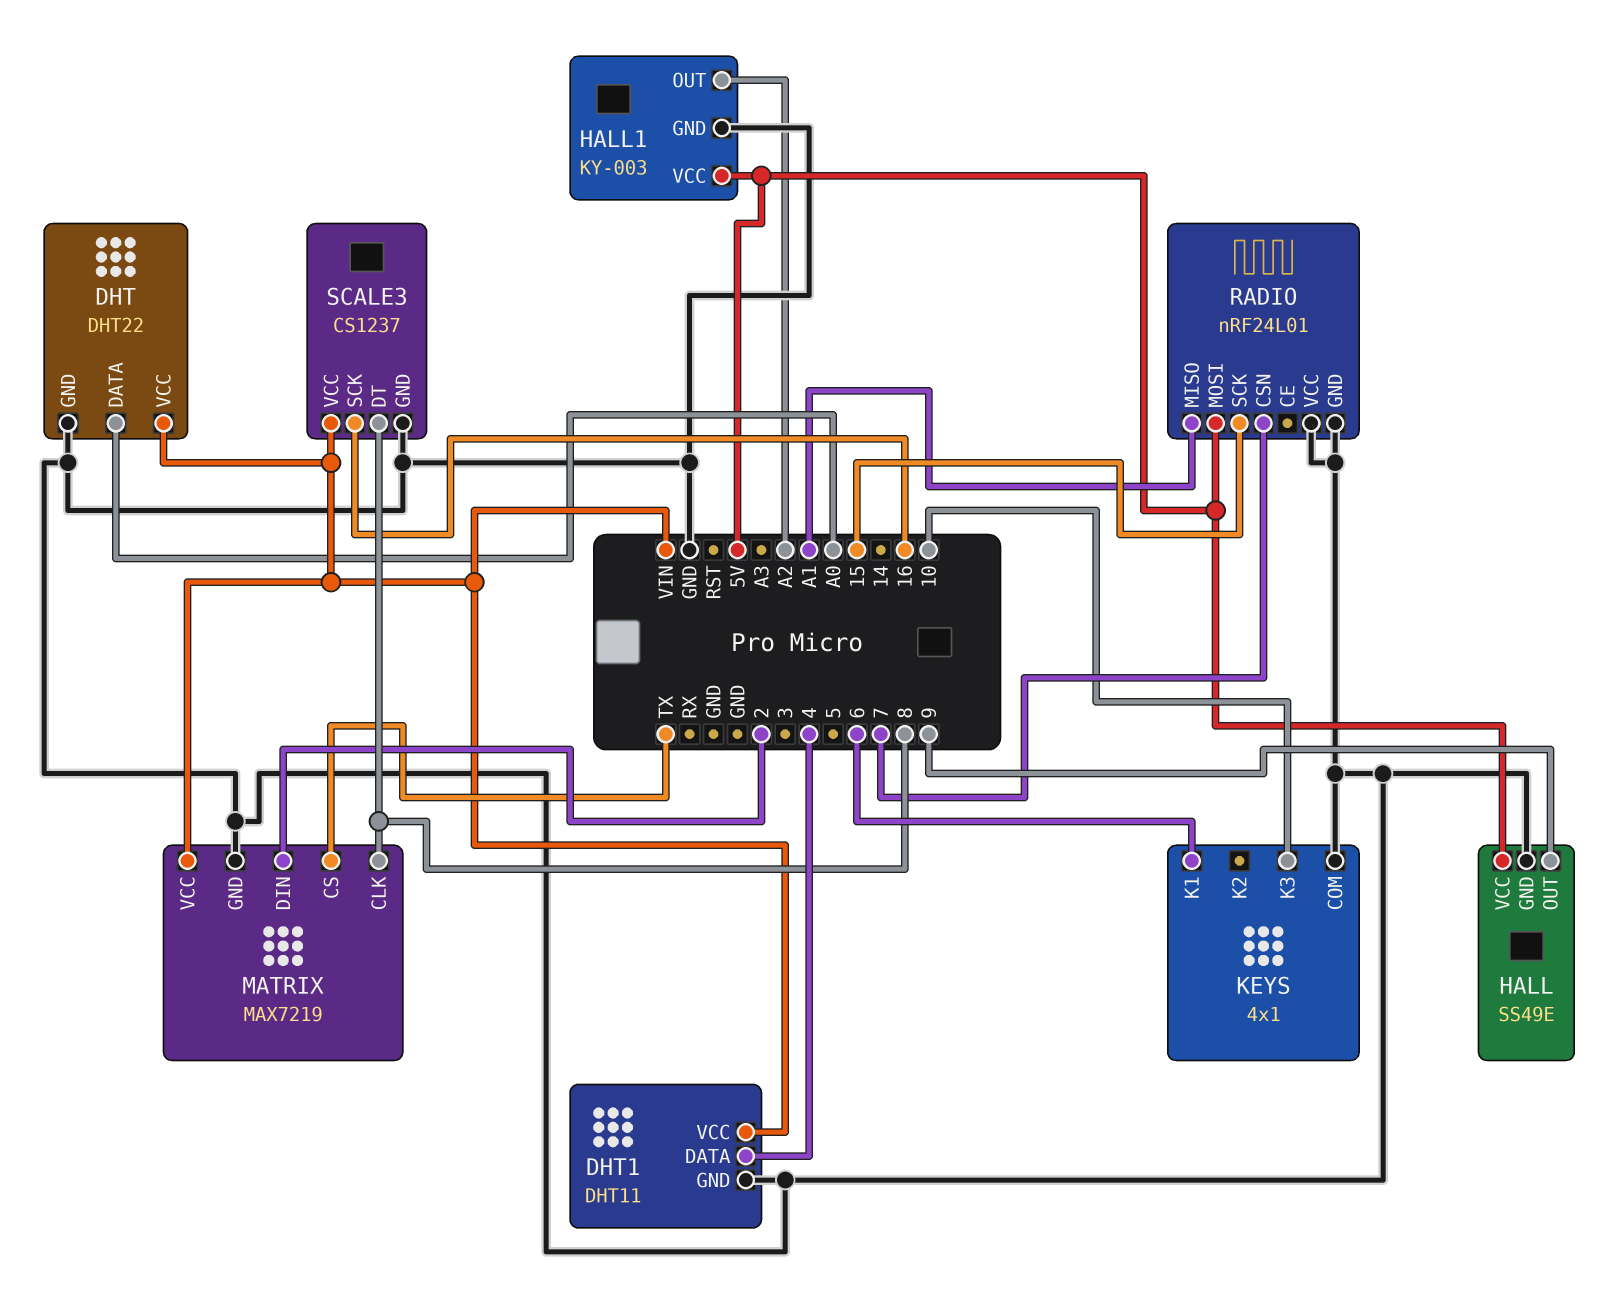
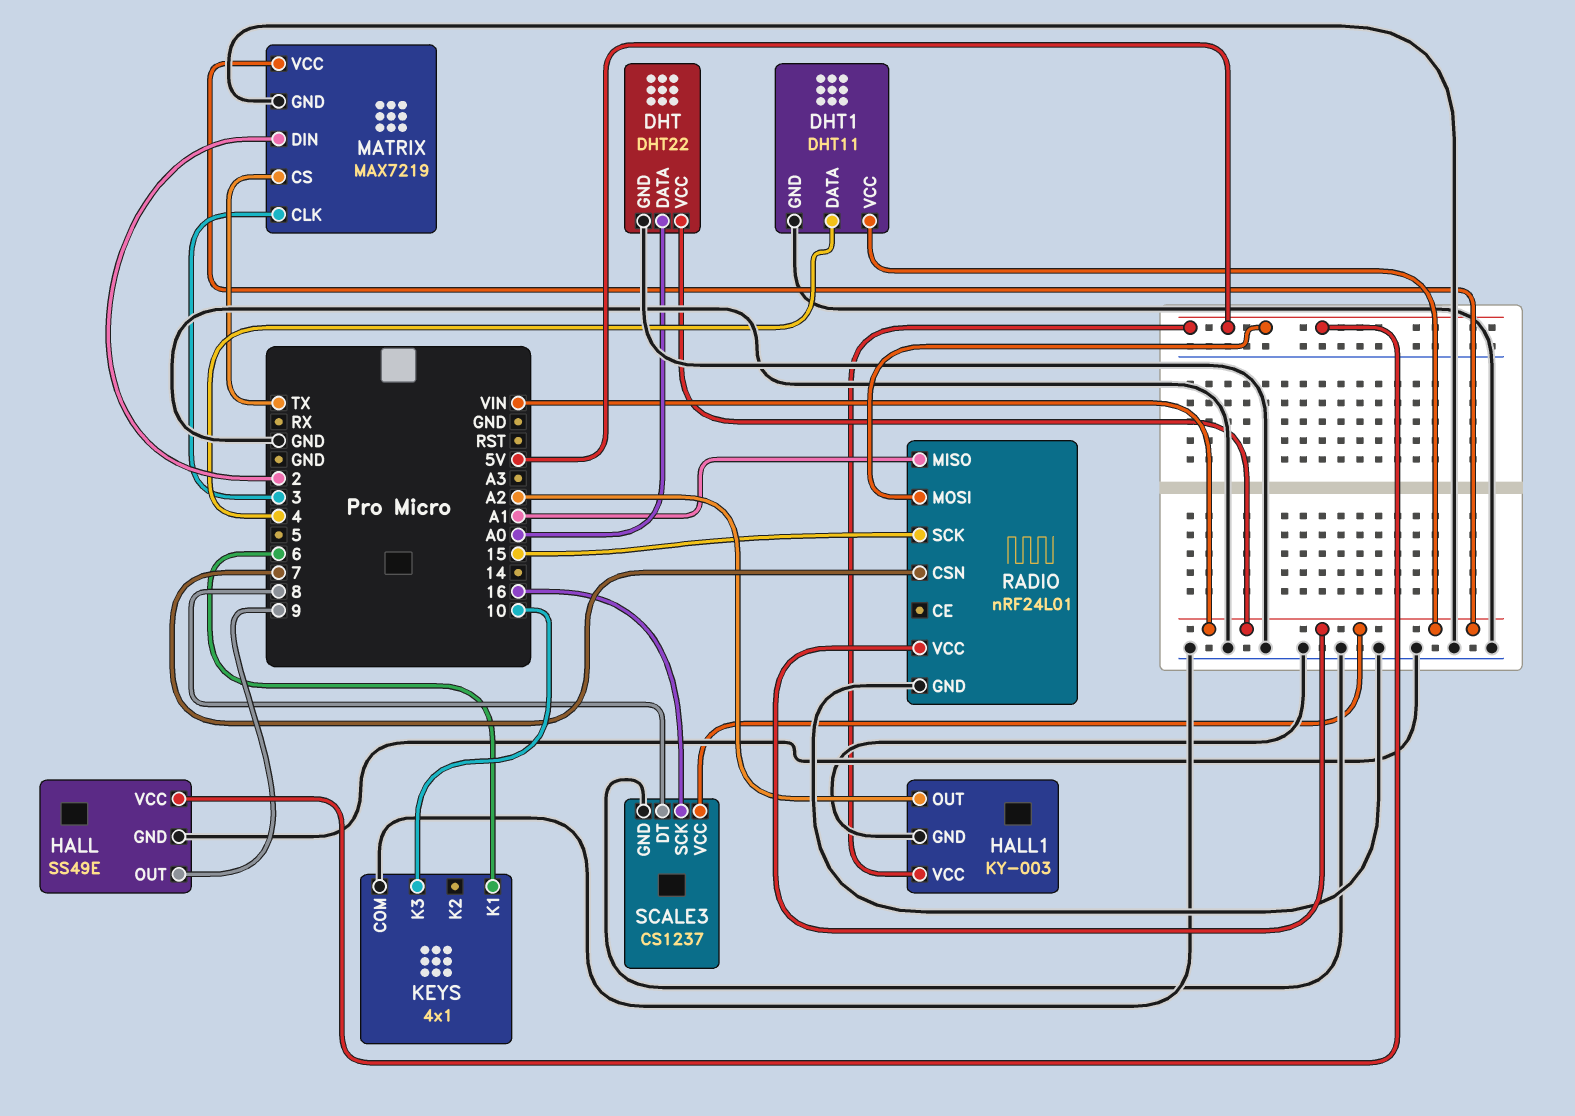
MATRIX pin CLK: 8 -> 3
RADIO pin VCC: GND -> VIN

